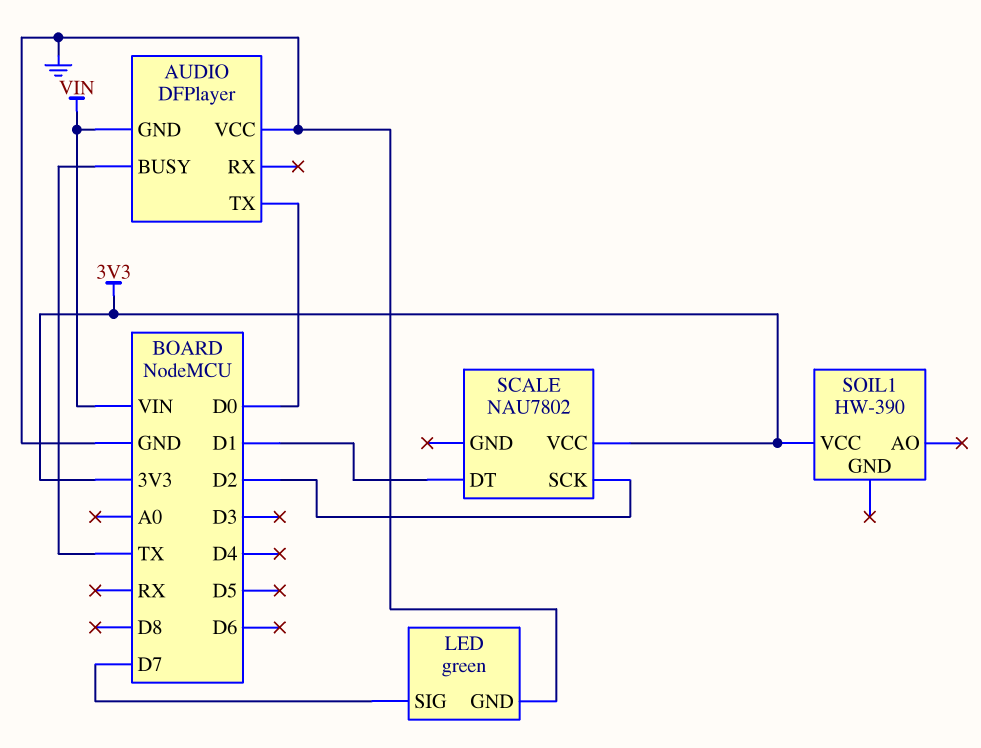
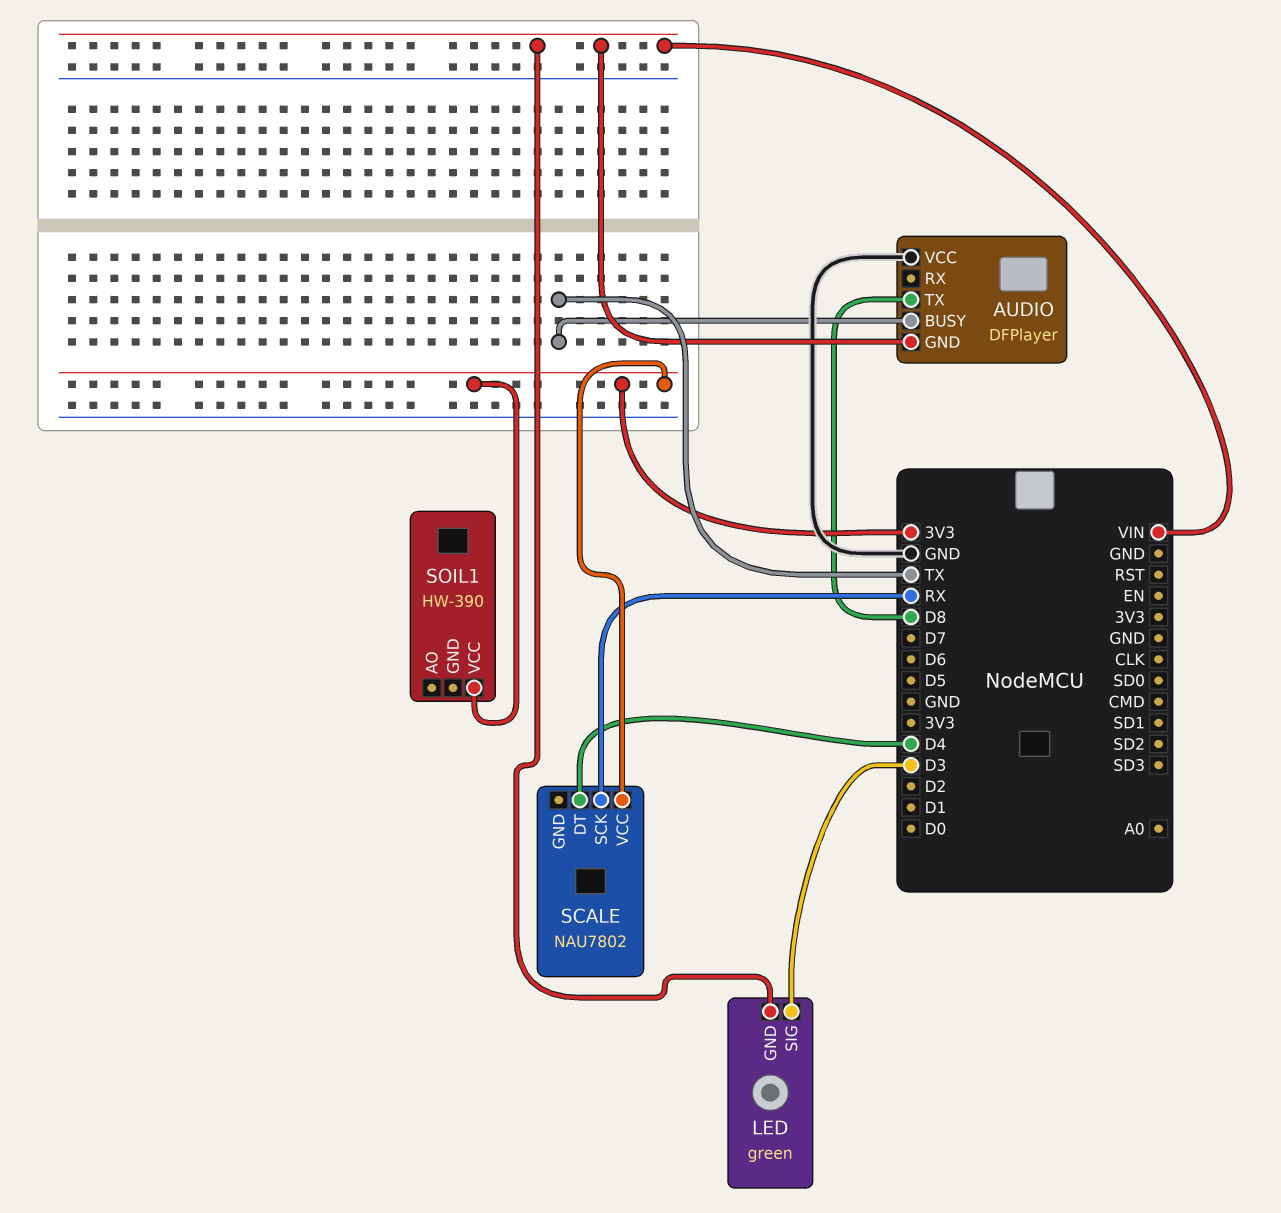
AUDIO pin TX: D0 -> D8
LED pin GND: GND -> VIN
LED pin SIG: D7 -> D3
SCALE pin DT: D1 -> D4
SCALE pin SCK: D2 -> RX

